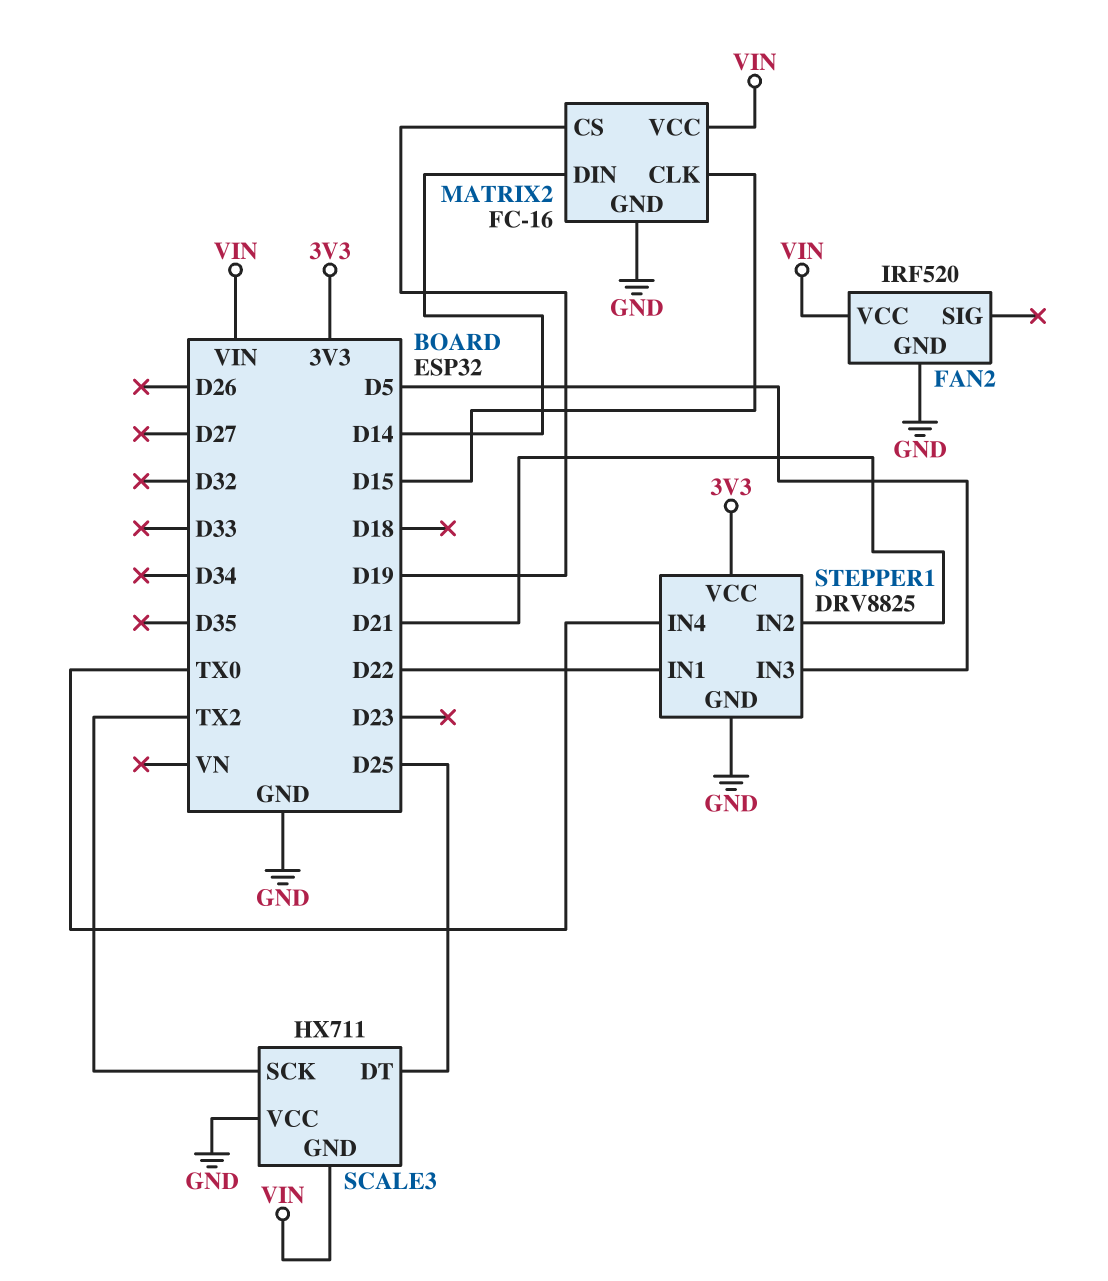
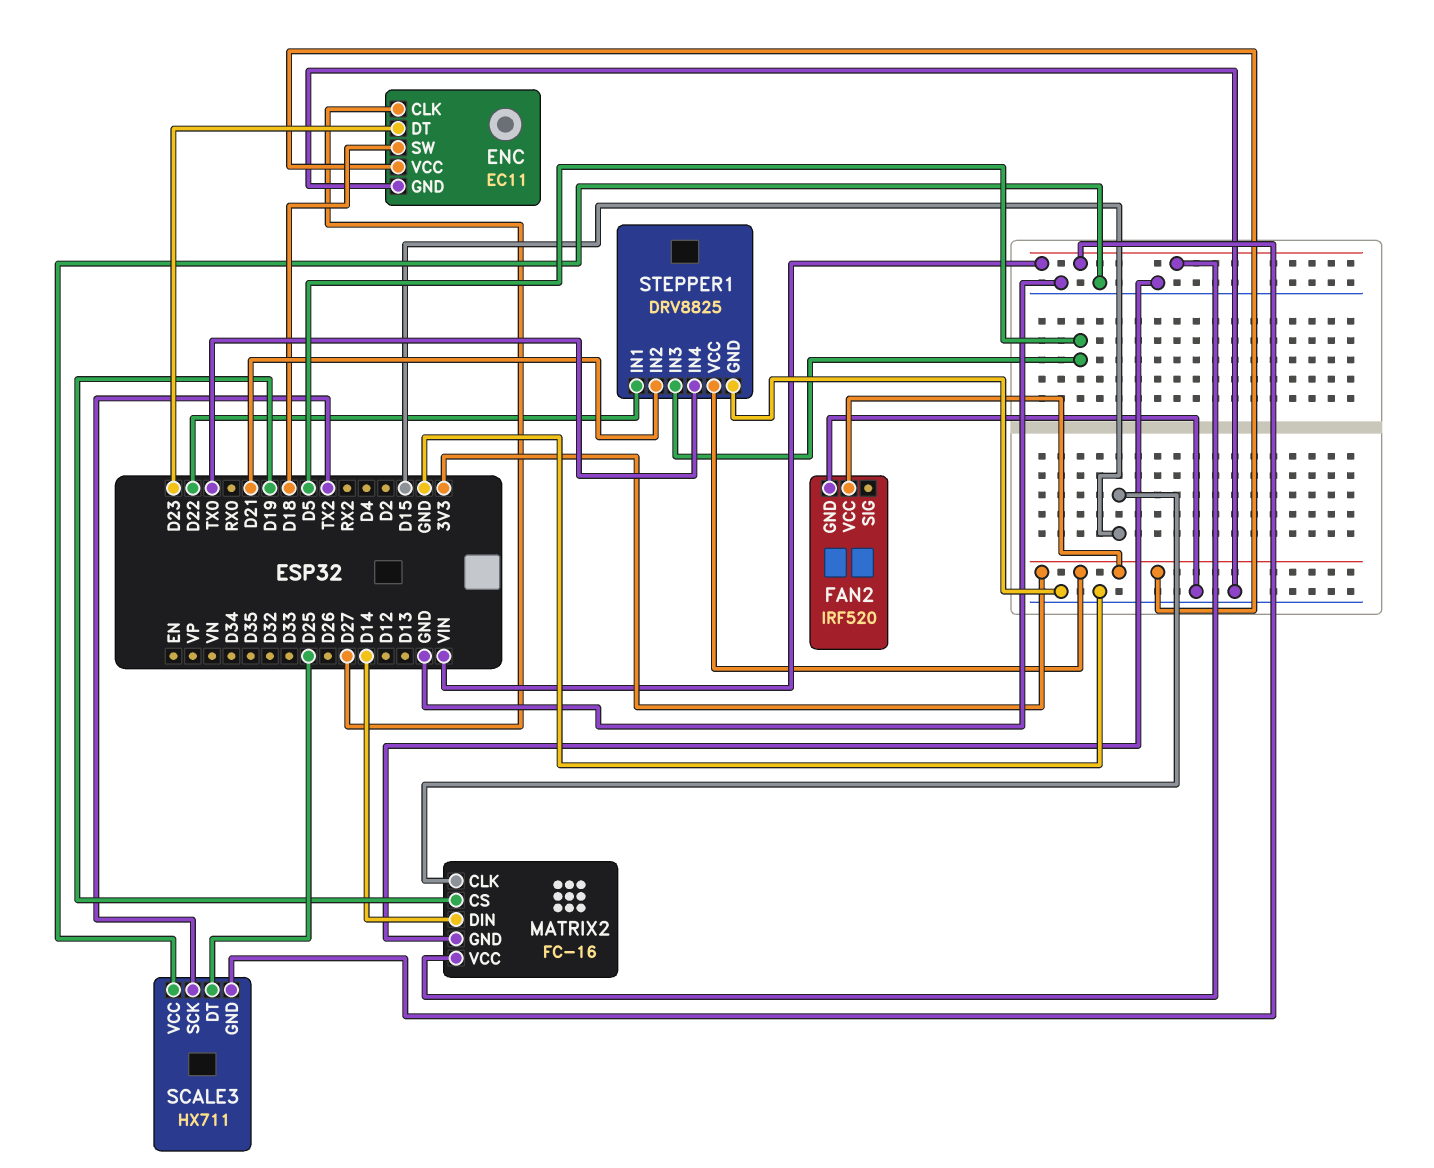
ENC: none -> EC11
ENC pin CLK: none -> D27
ENC pin DT: none -> D23
ENC pin GND: none -> GND
ENC pin SW: none -> D18
ENC pin VCC: none -> 3V3
FAN2 pin VCC: VIN -> 3V3

